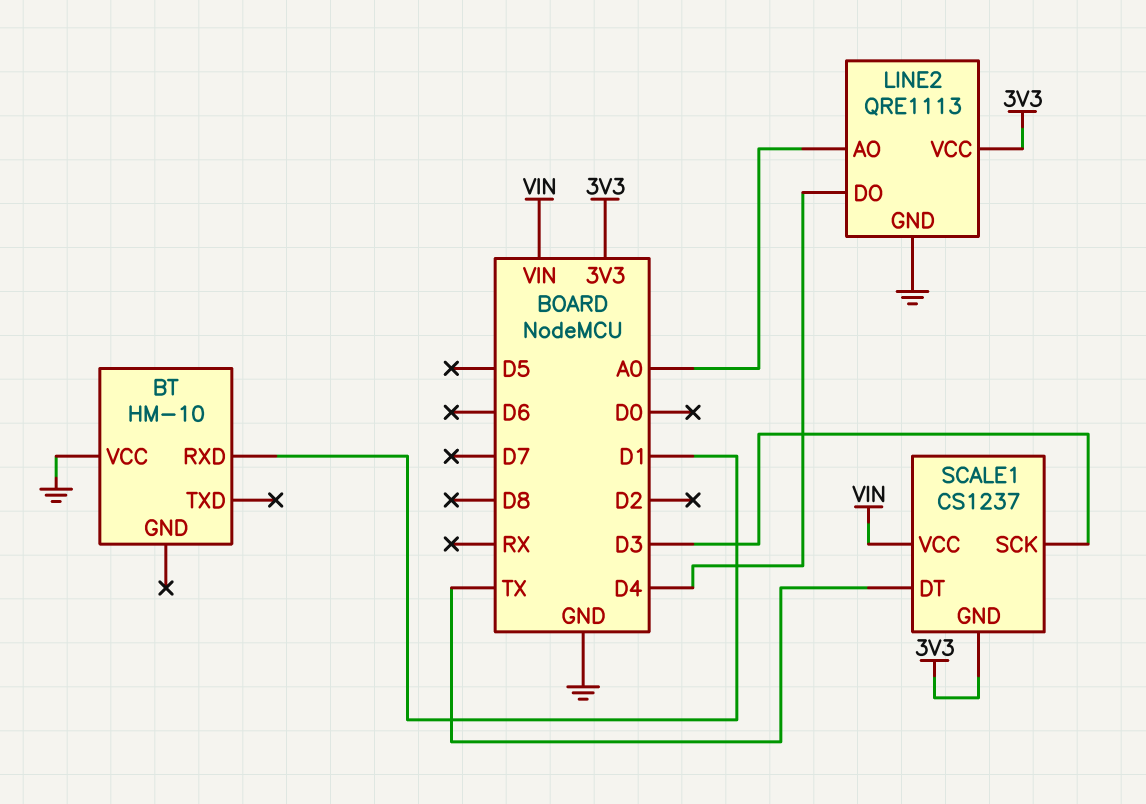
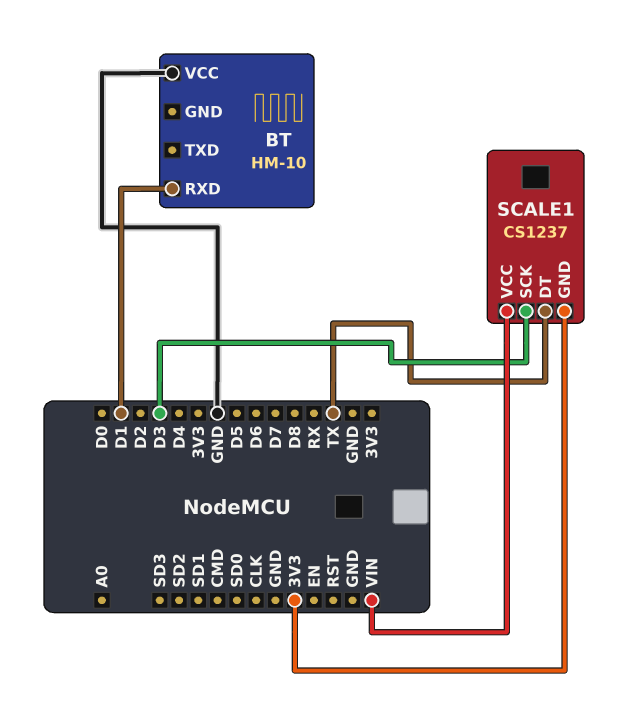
LINE2: QRE1113 -> none
LINE2 pin AO: A0 -> none
LINE2 pin DO: D4 -> none
LINE2 pin GND: GND -> none
LINE2 pin VCC: 3V3 -> none

